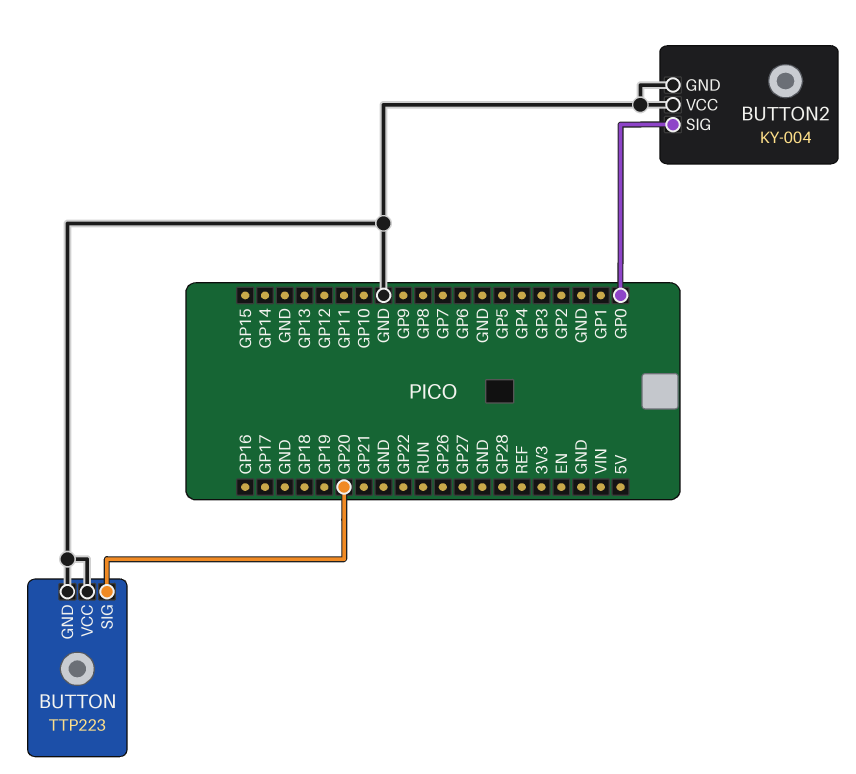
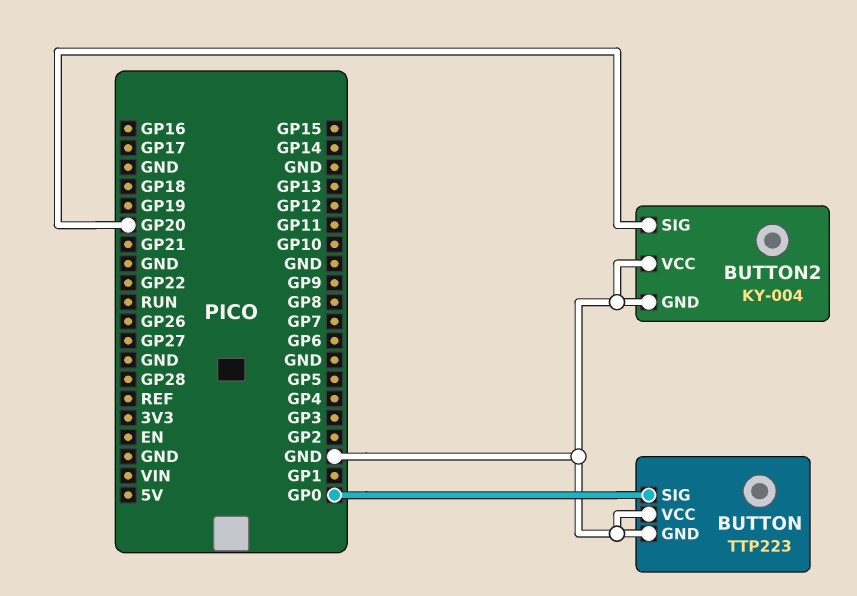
BUTTON pin SIG: GP20 -> GP0
BUTTON2 pin SIG: GP0 -> GP20

